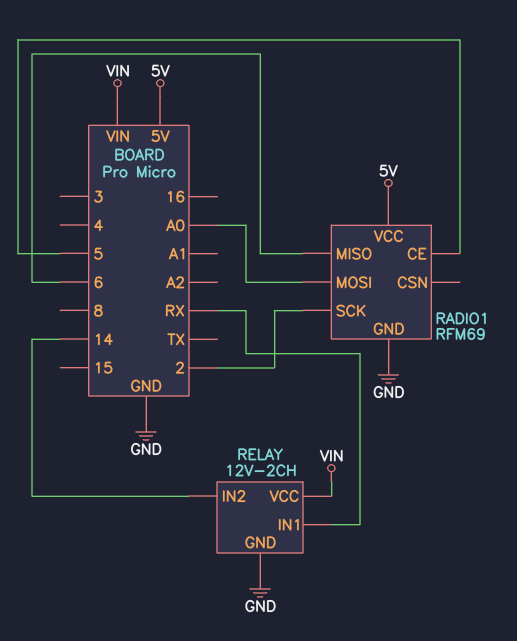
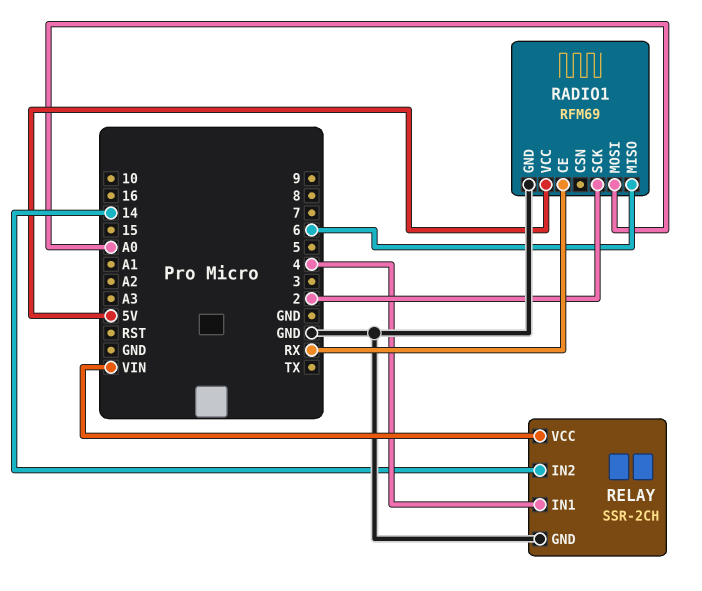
RADIO1 pin CE: 5 -> RX
RELAY: 12V-2CH -> SSR-2CH
RELAY pin IN1: RX -> 4

